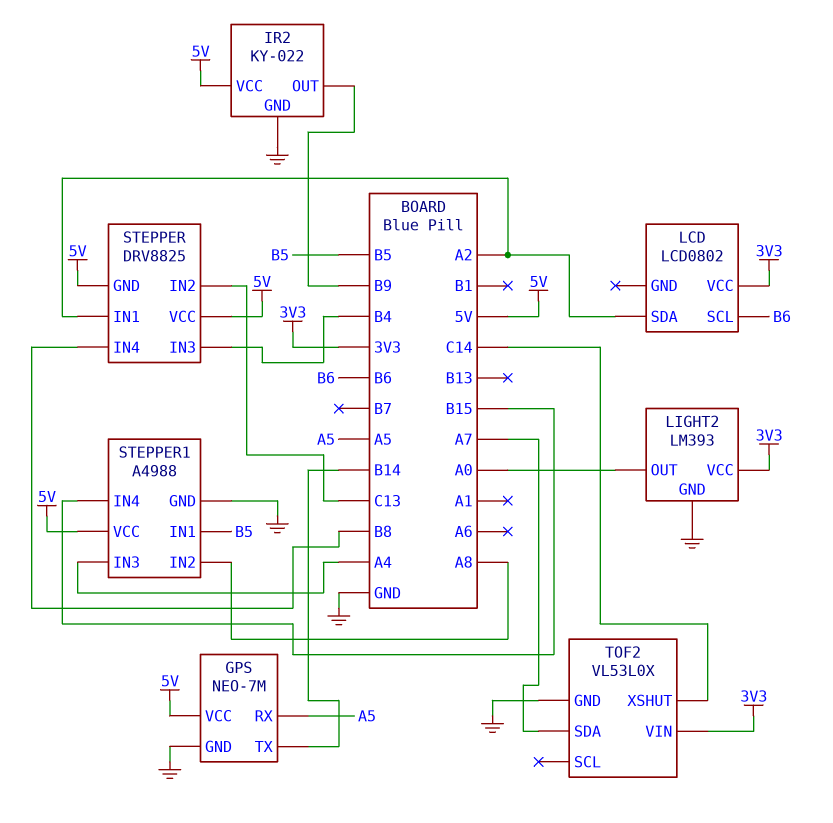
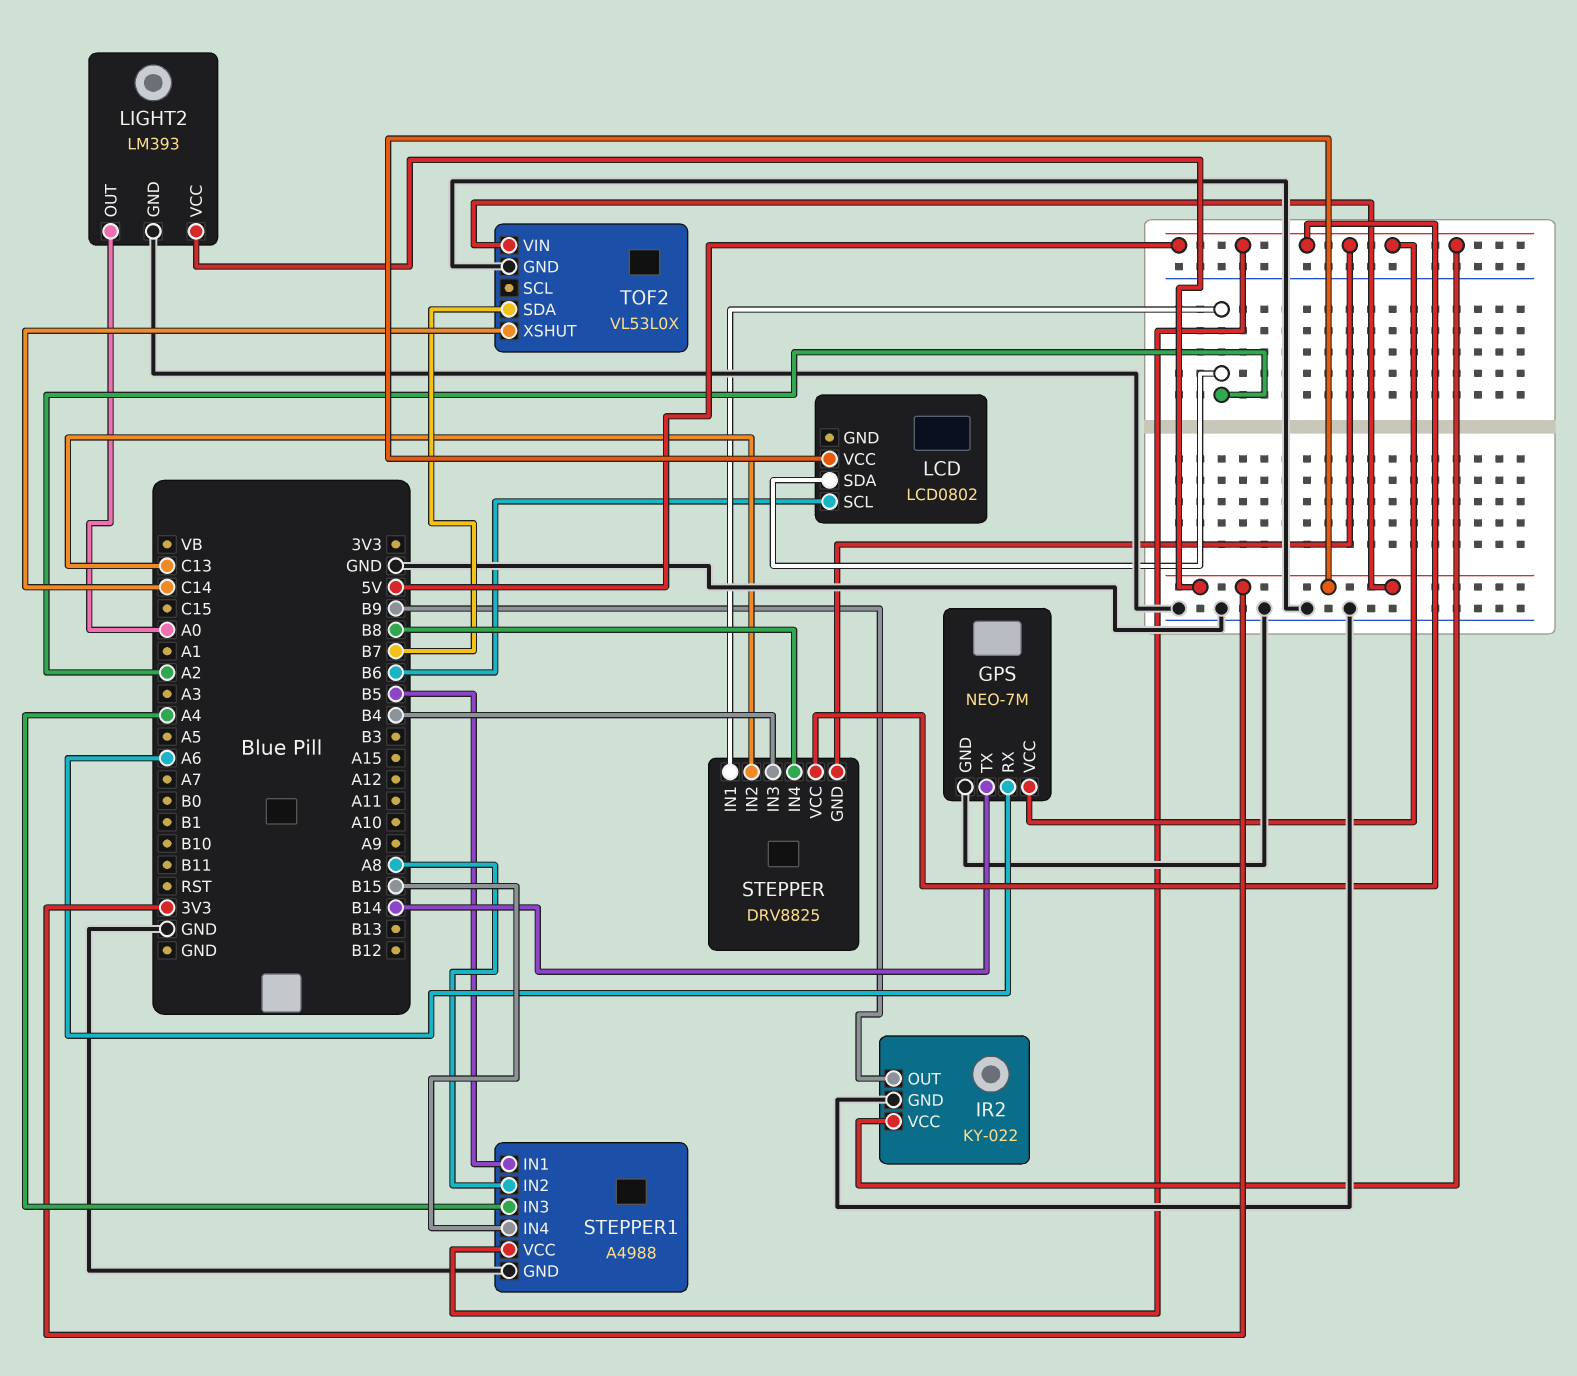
GPS pin RX: A5 -> A6
TOF2 pin SDA: A7 -> B7

